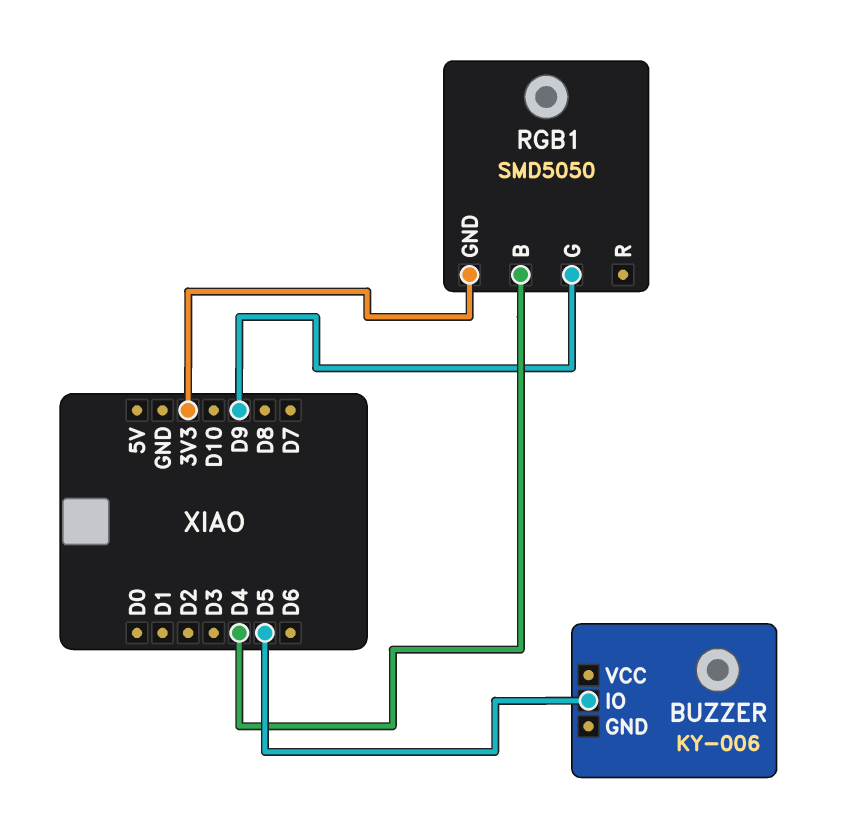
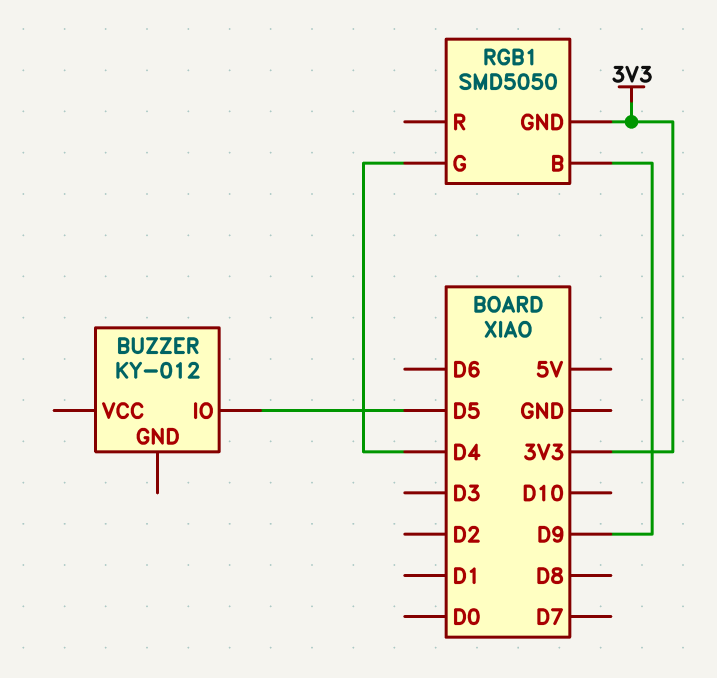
BUZZER: KY-006 -> KY-012
RGB1 pin B: D4 -> D9
RGB1 pin G: D9 -> D4

